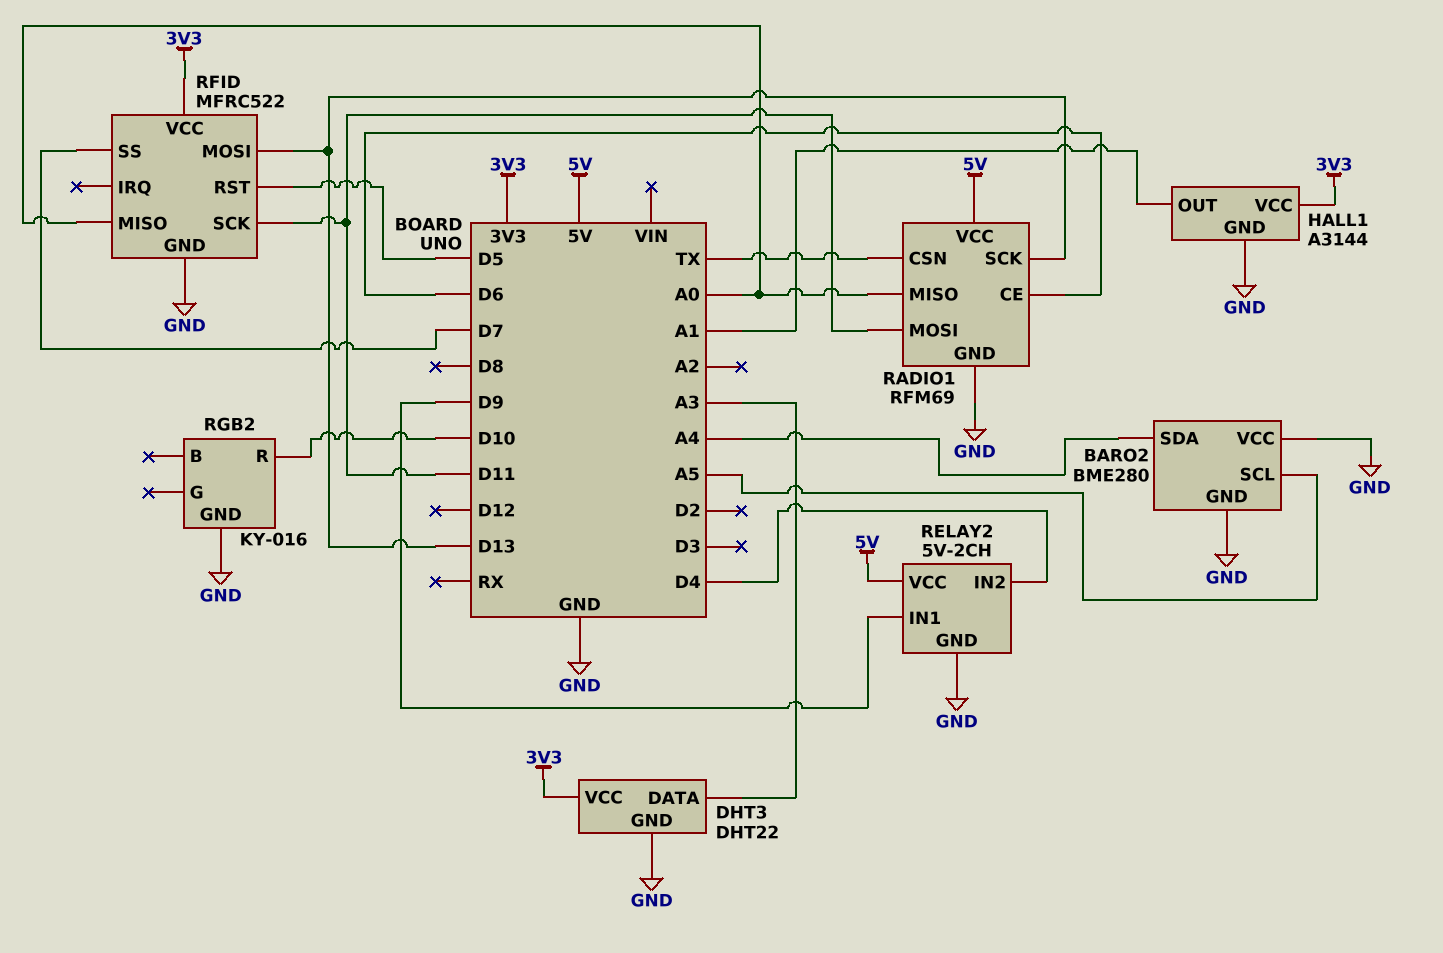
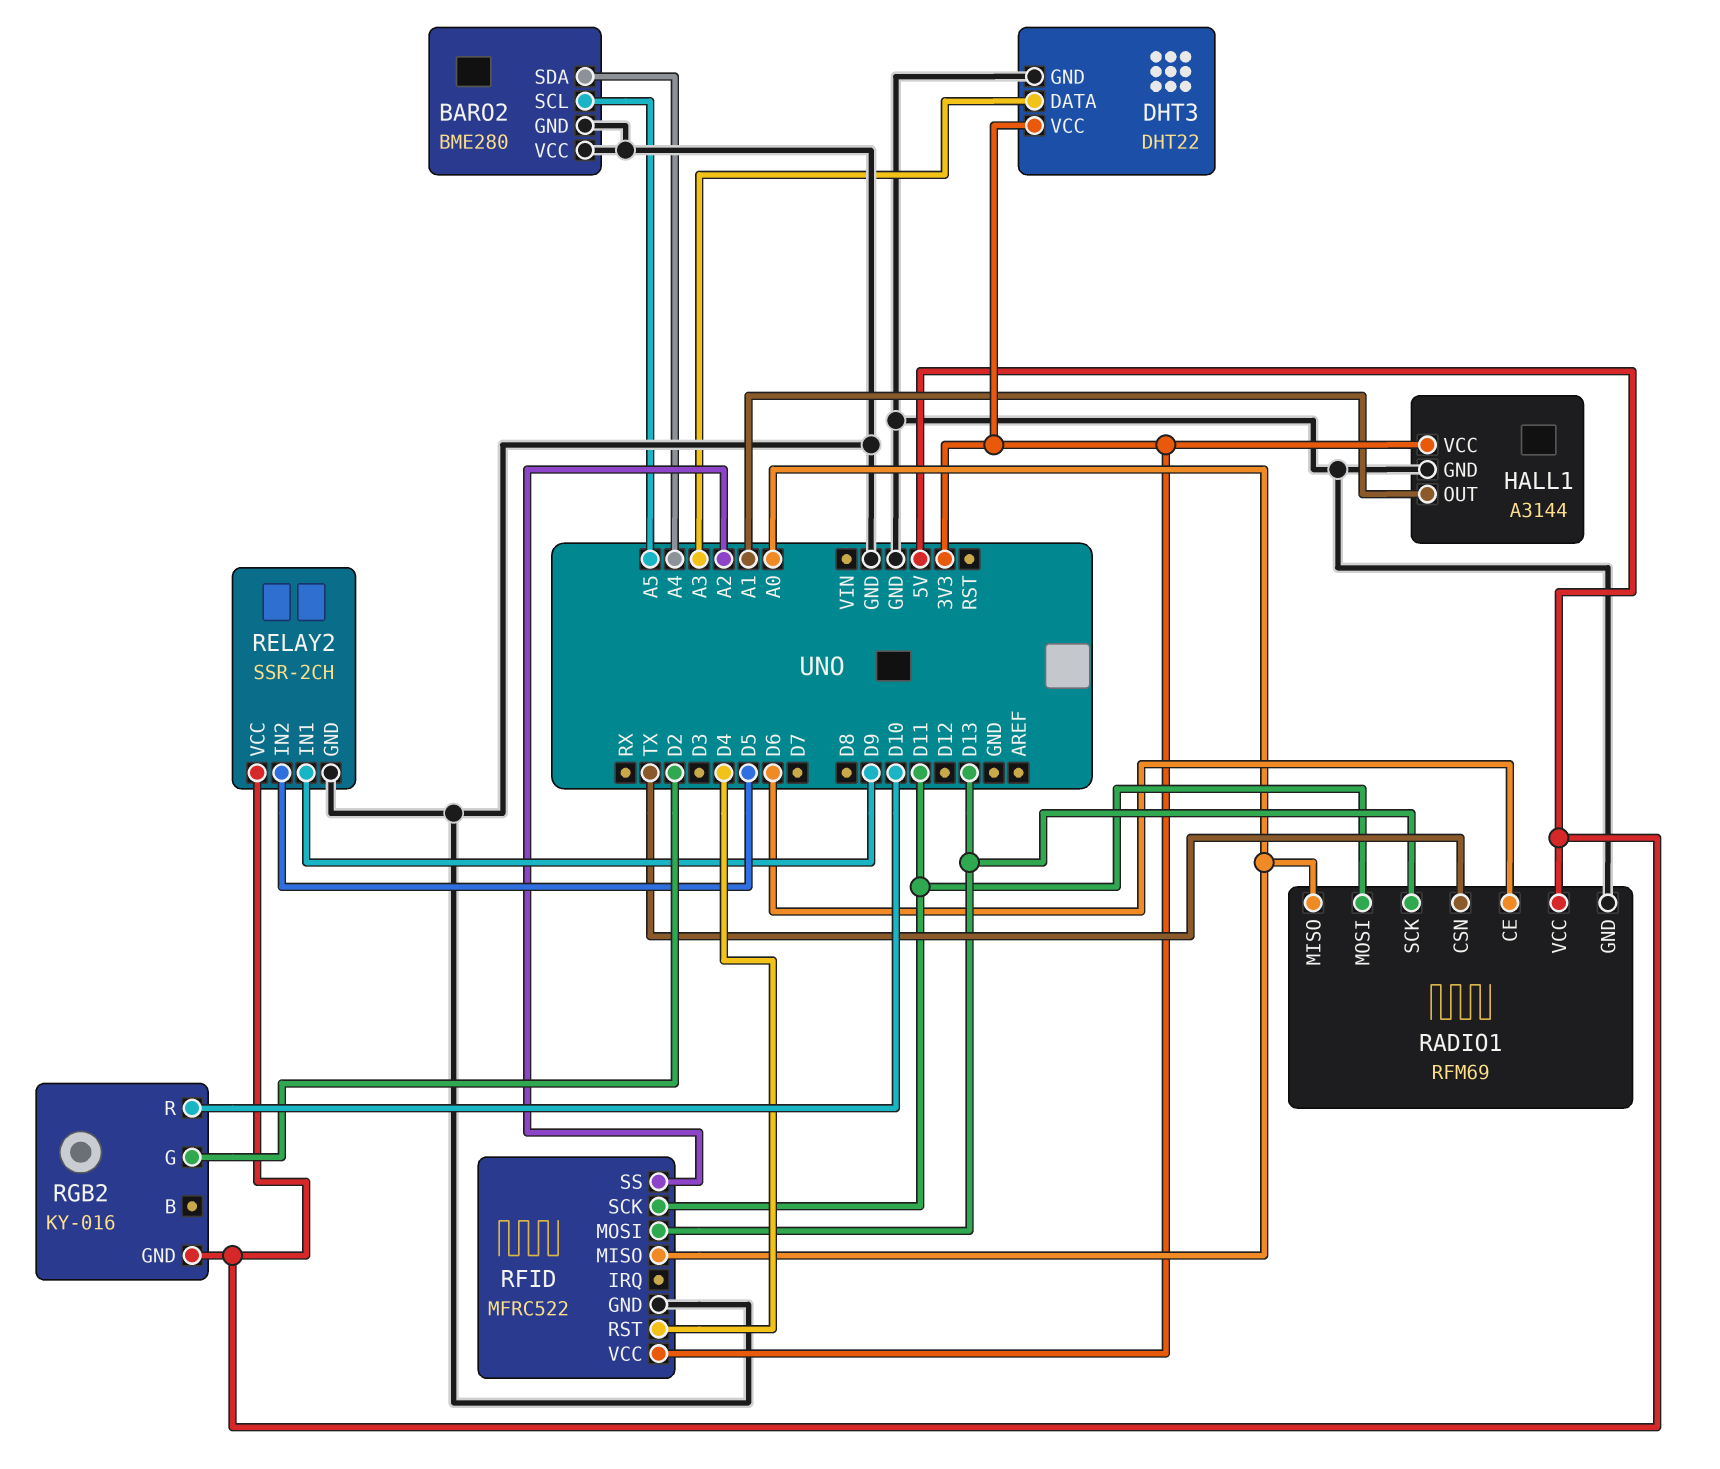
RELAY2: 5V-2CH -> SSR-2CH
RELAY2 pin IN2: D4 -> D5
RFID pin RST: D5 -> D4
RFID pin SS: D7 -> A2
RGB2 pin G: none -> D2
RGB2 pin GND: GND -> 5V

